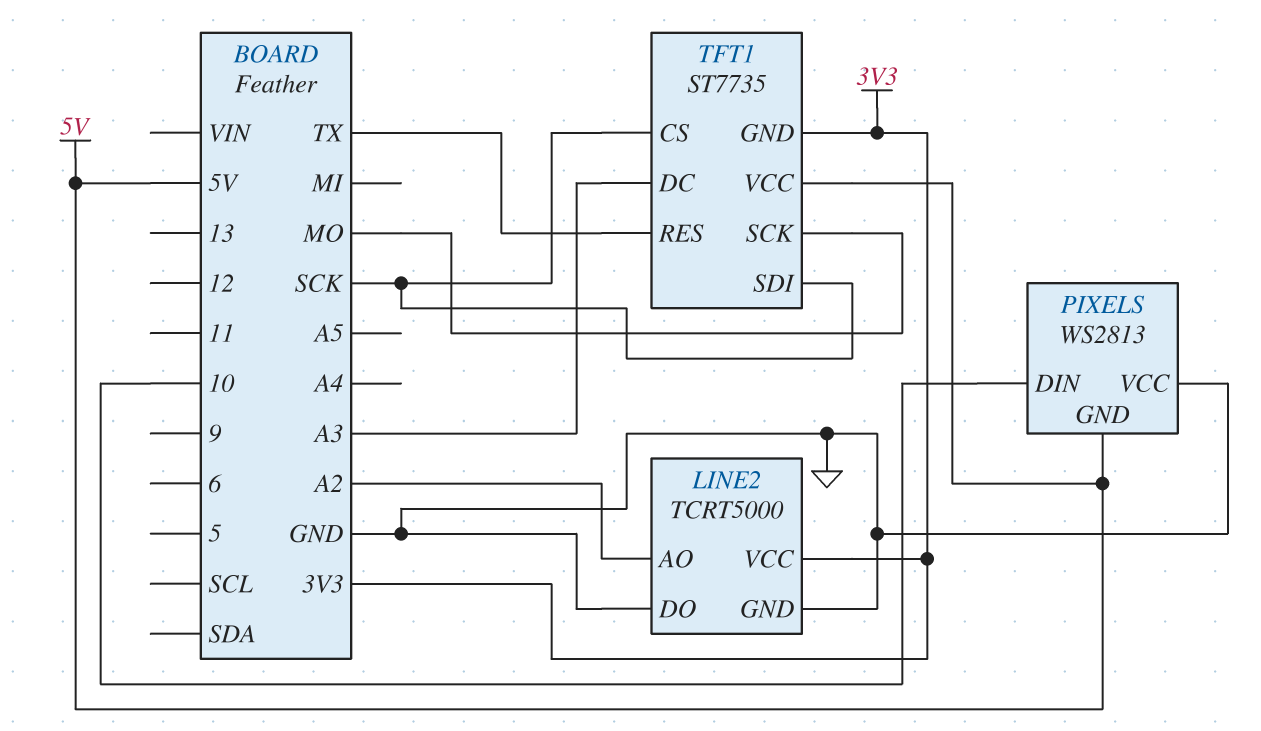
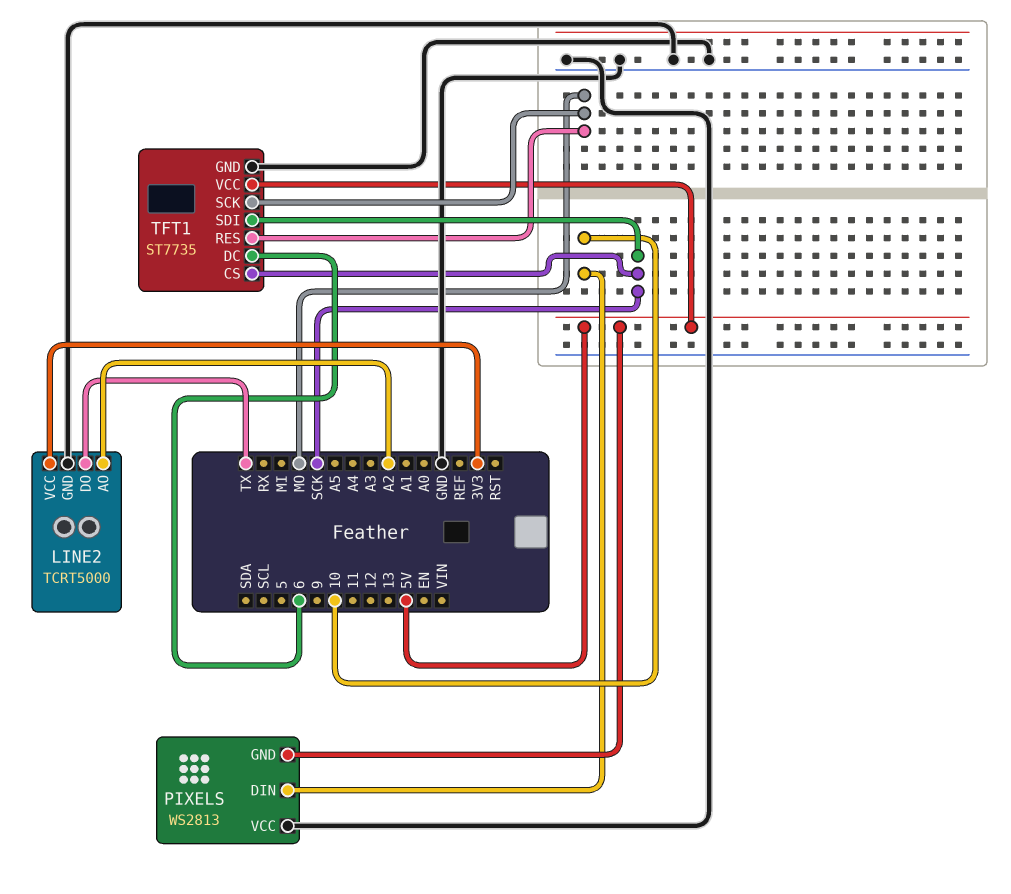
LINE2 pin DO: GND -> TX
TFT1 pin DC: A3 -> 6
TFT1 pin GND: 3V3 -> GND
TFT1 pin RES: TX -> MO

